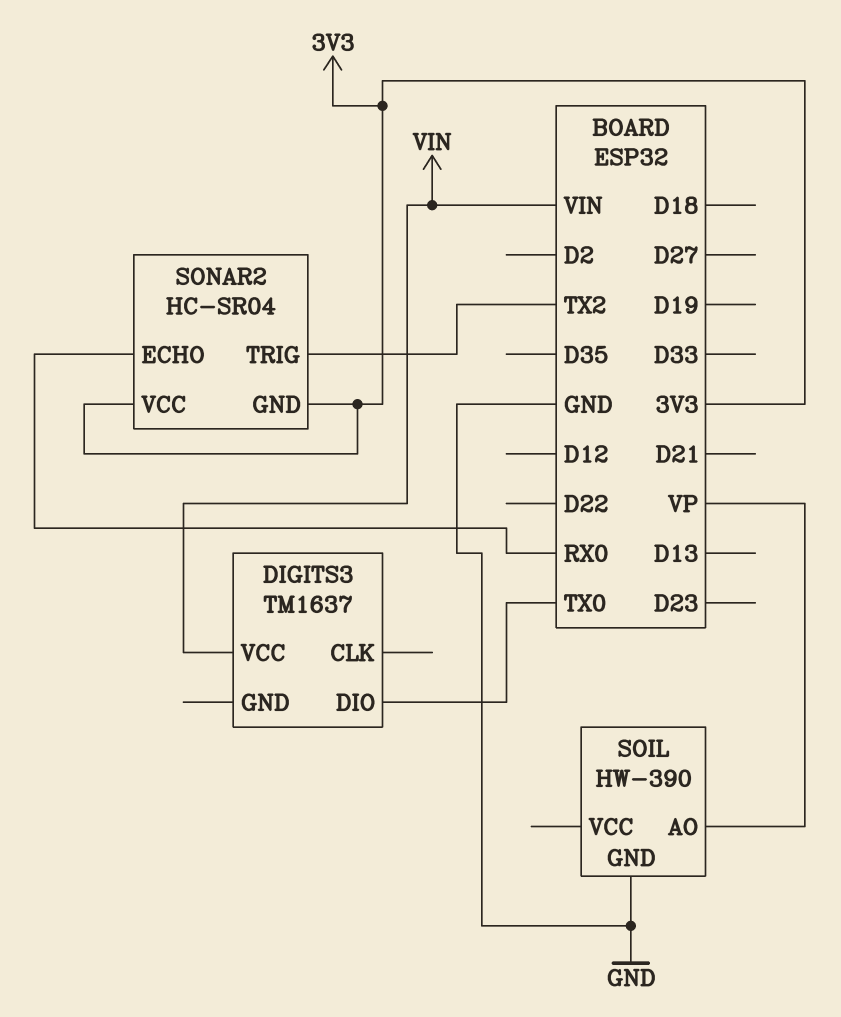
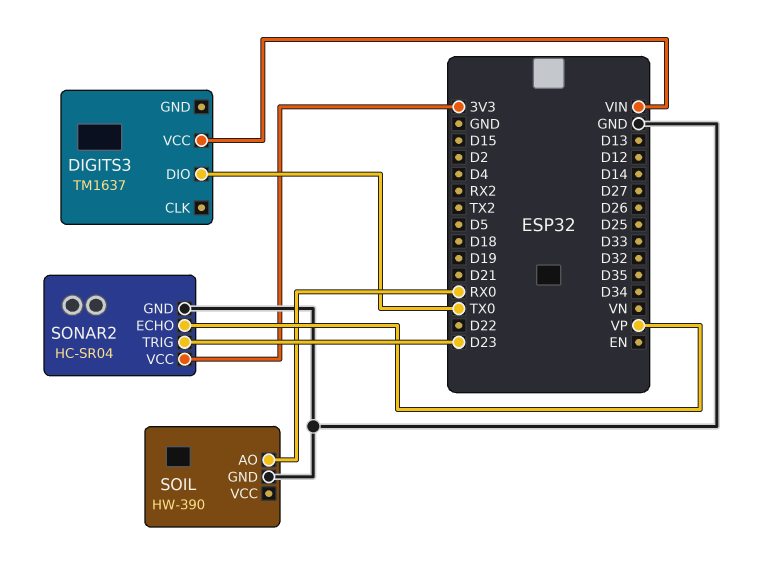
SOIL pin AO: VP -> RX0
SONAR2 pin ECHO: RX0 -> VP
SONAR2 pin GND: 3V3 -> GND
SONAR2 pin TRIG: TX2 -> D23

